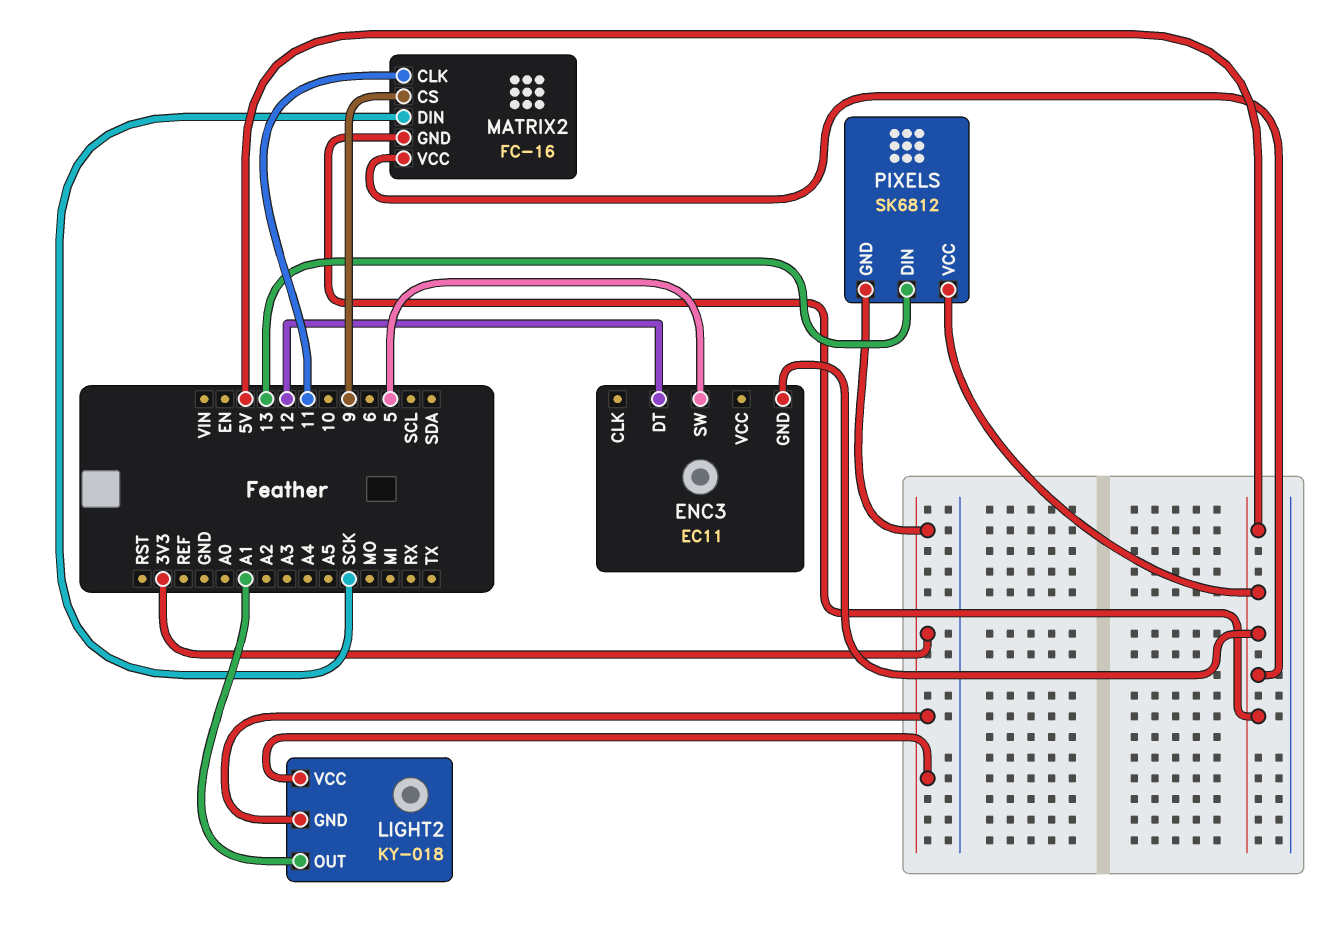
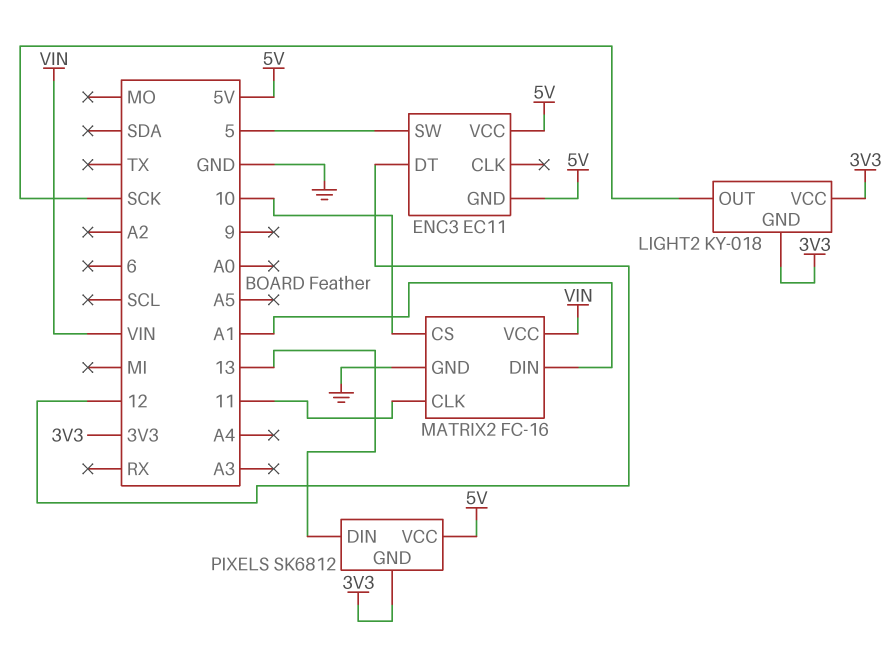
ENC3 pin VCC: none -> 5V
LIGHT2 pin OUT: A1 -> SCK
MATRIX2 pin CS: 9 -> 10
MATRIX2 pin DIN: SCK -> A1
MATRIX2 pin GND: 5V -> GND
MATRIX2 pin VCC: 5V -> VIN

